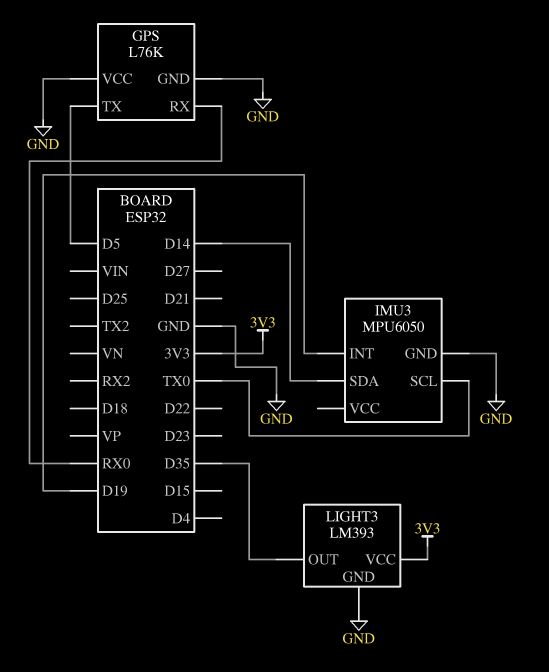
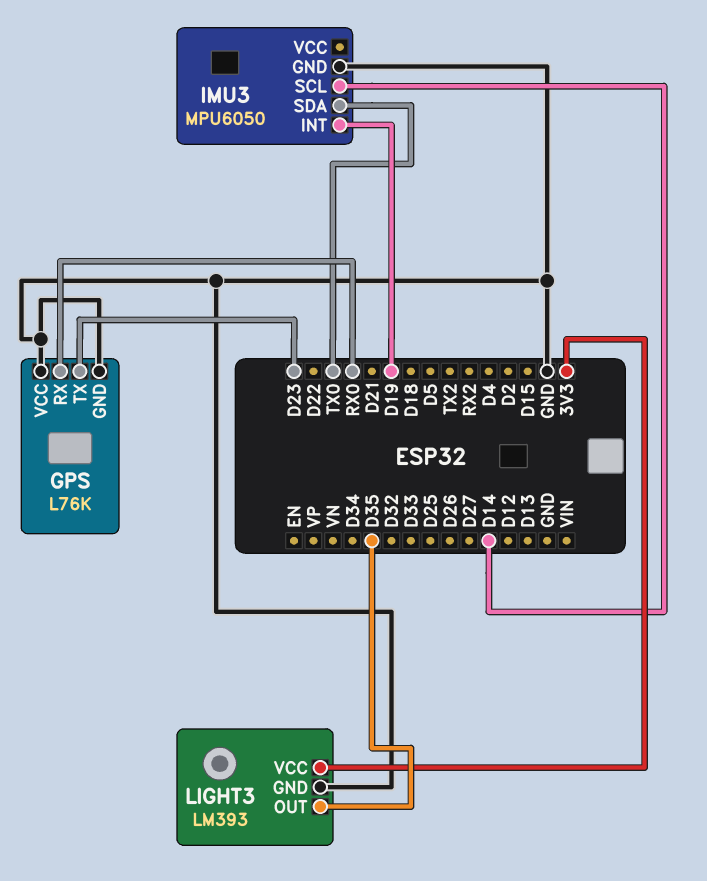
GPS pin TX: D5 -> D23
IMU3 pin SCL: TX0 -> D14
IMU3 pin SDA: D14 -> TX0

